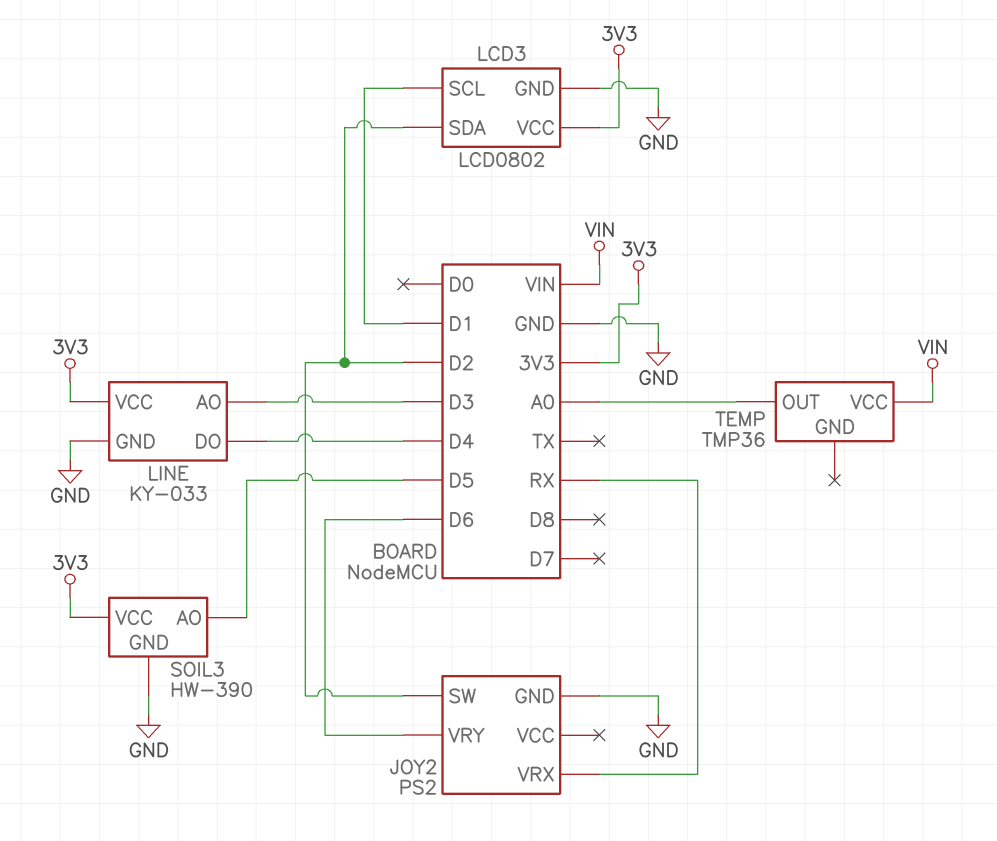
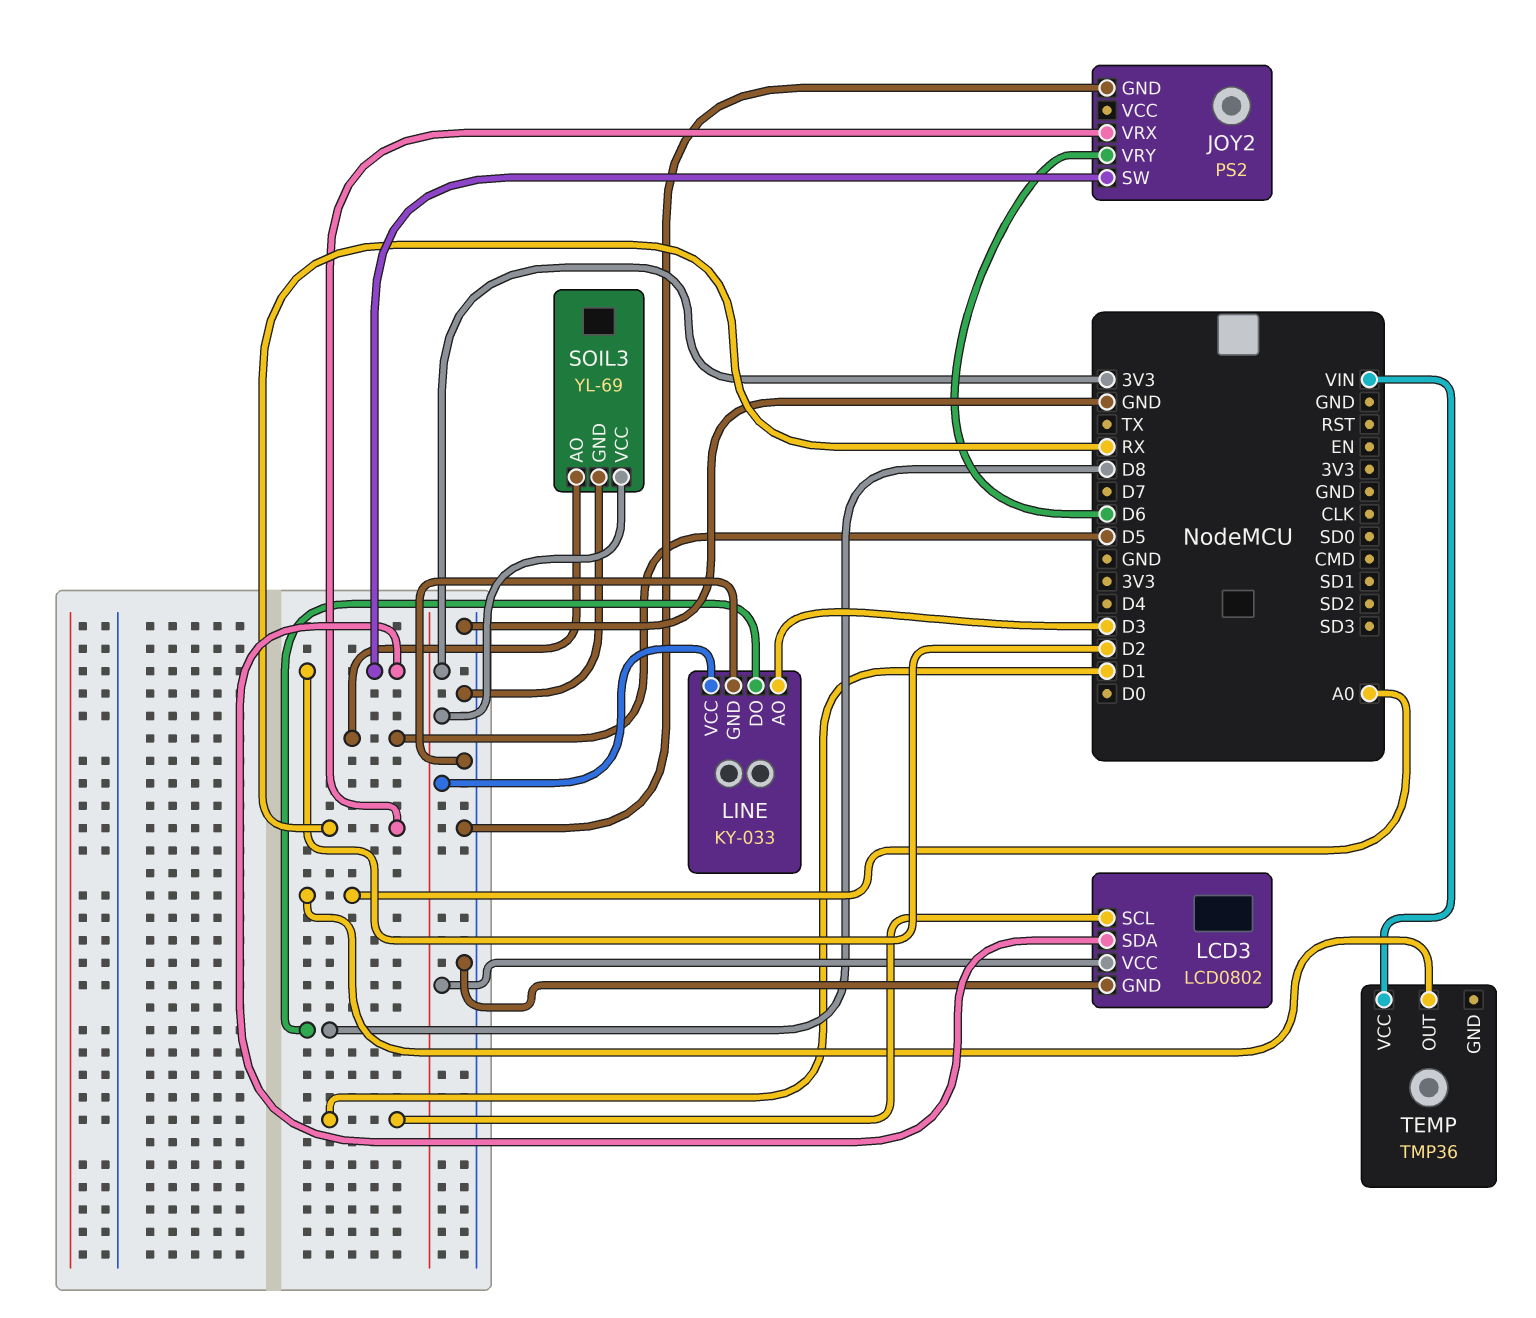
LINE pin DO: D4 -> D8
SOIL3: HW-390 -> YL-69

